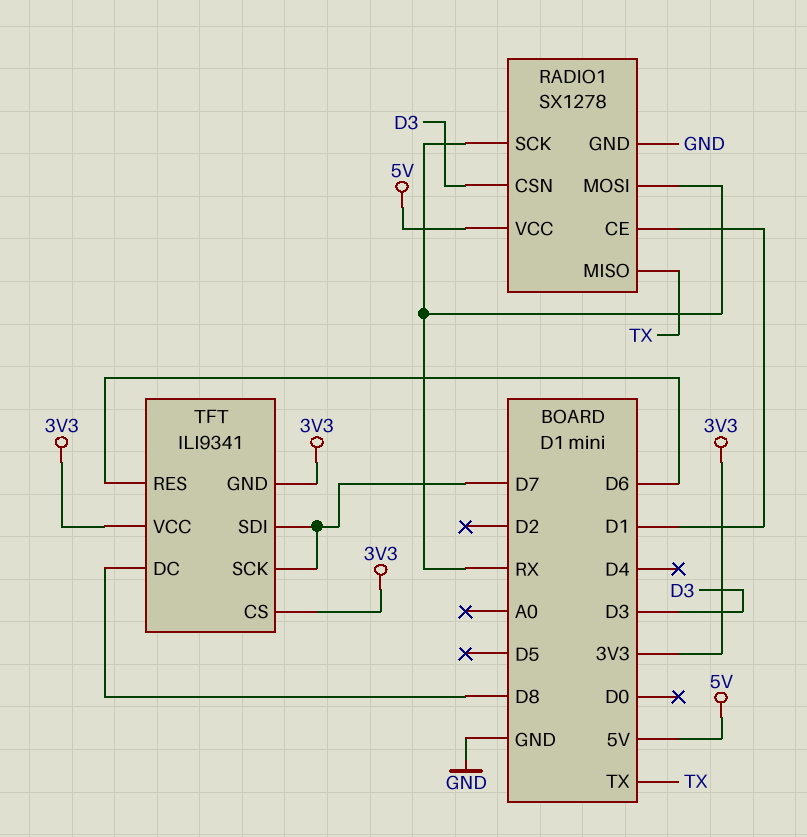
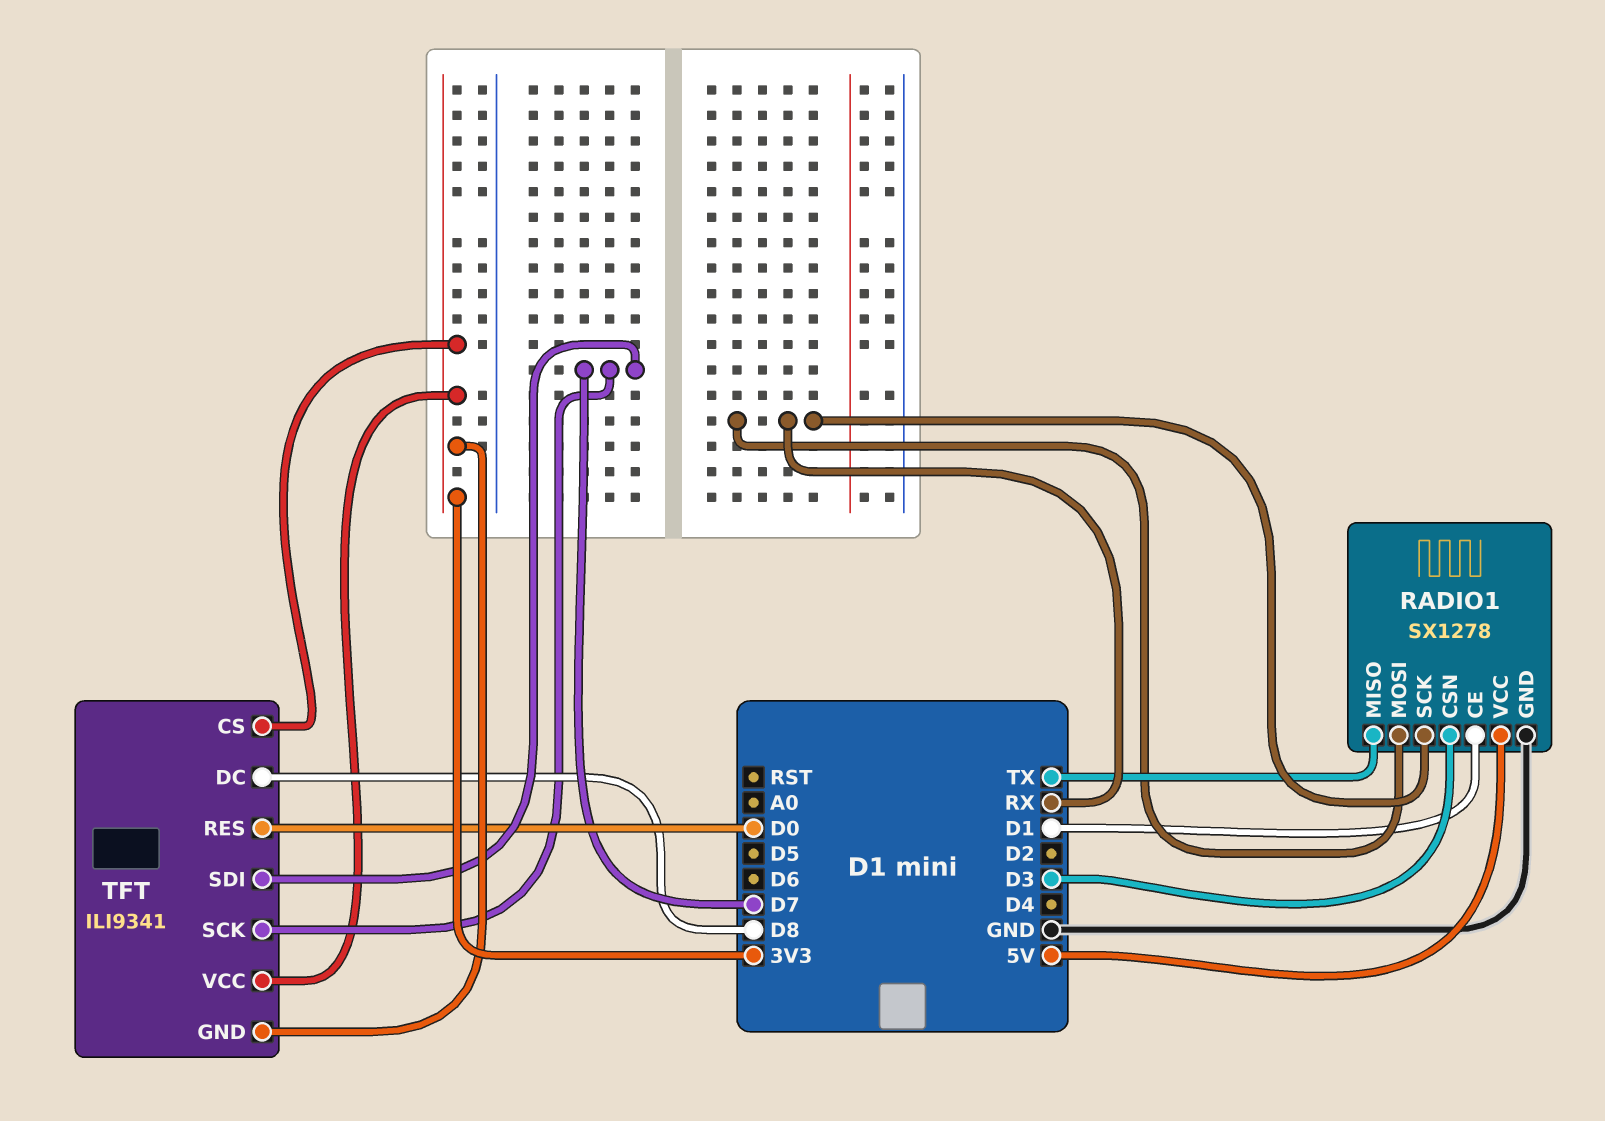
TFT pin RES: D6 -> D0

